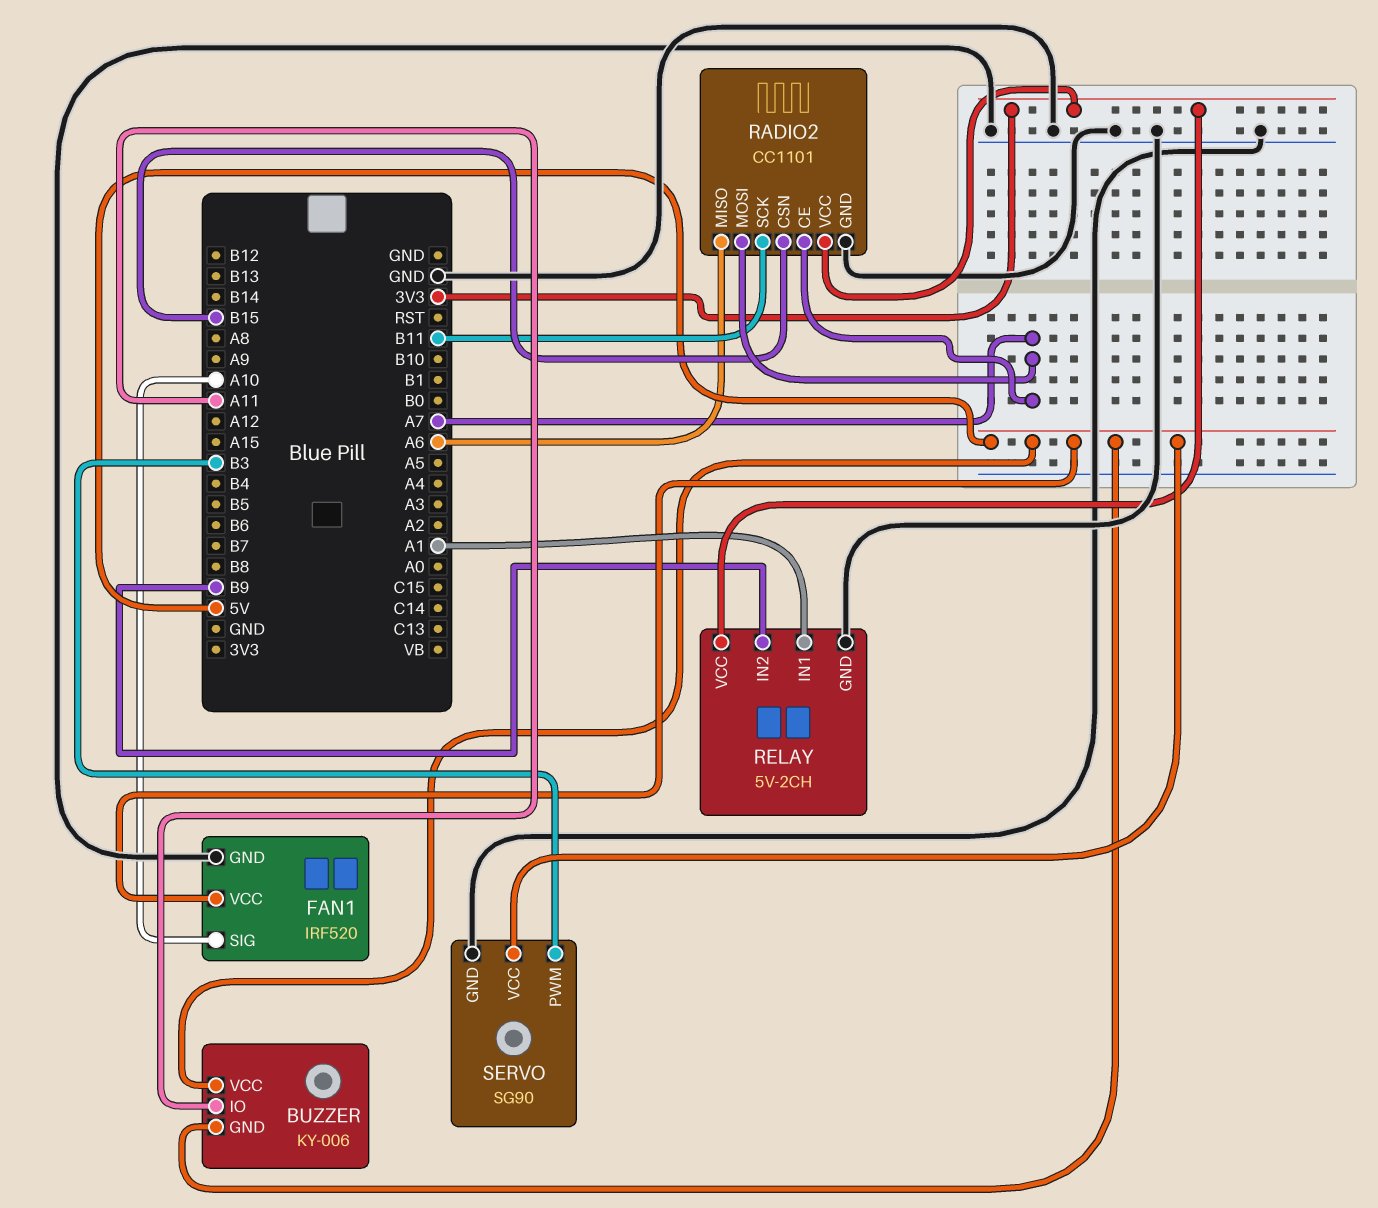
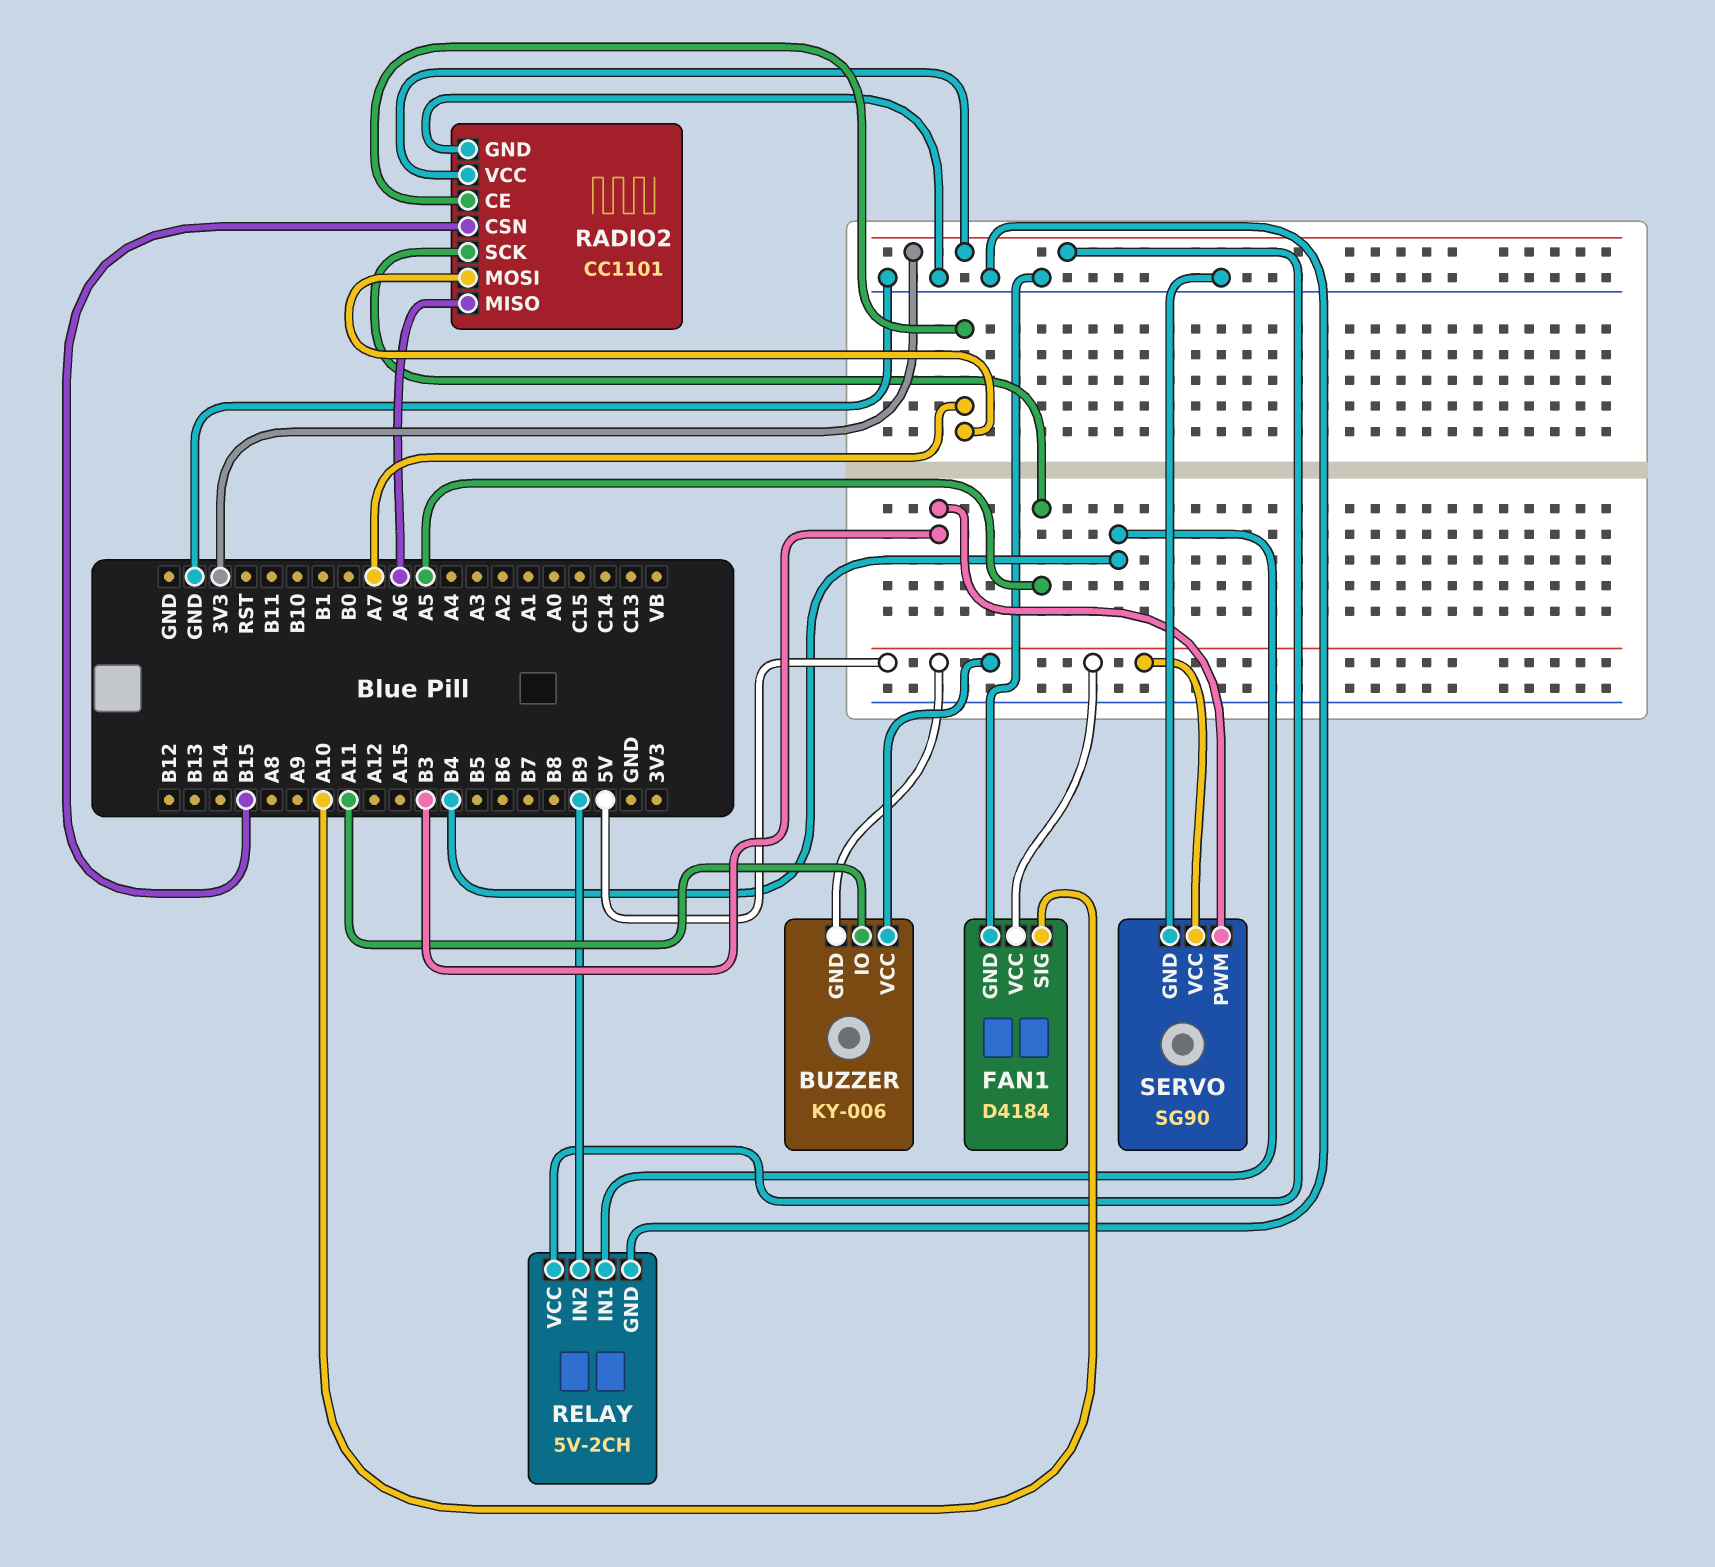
FAN1: IRF520 -> D4184
RADIO2 pin SCK: B11 -> A5
RELAY pin IN1: A1 -> B4

